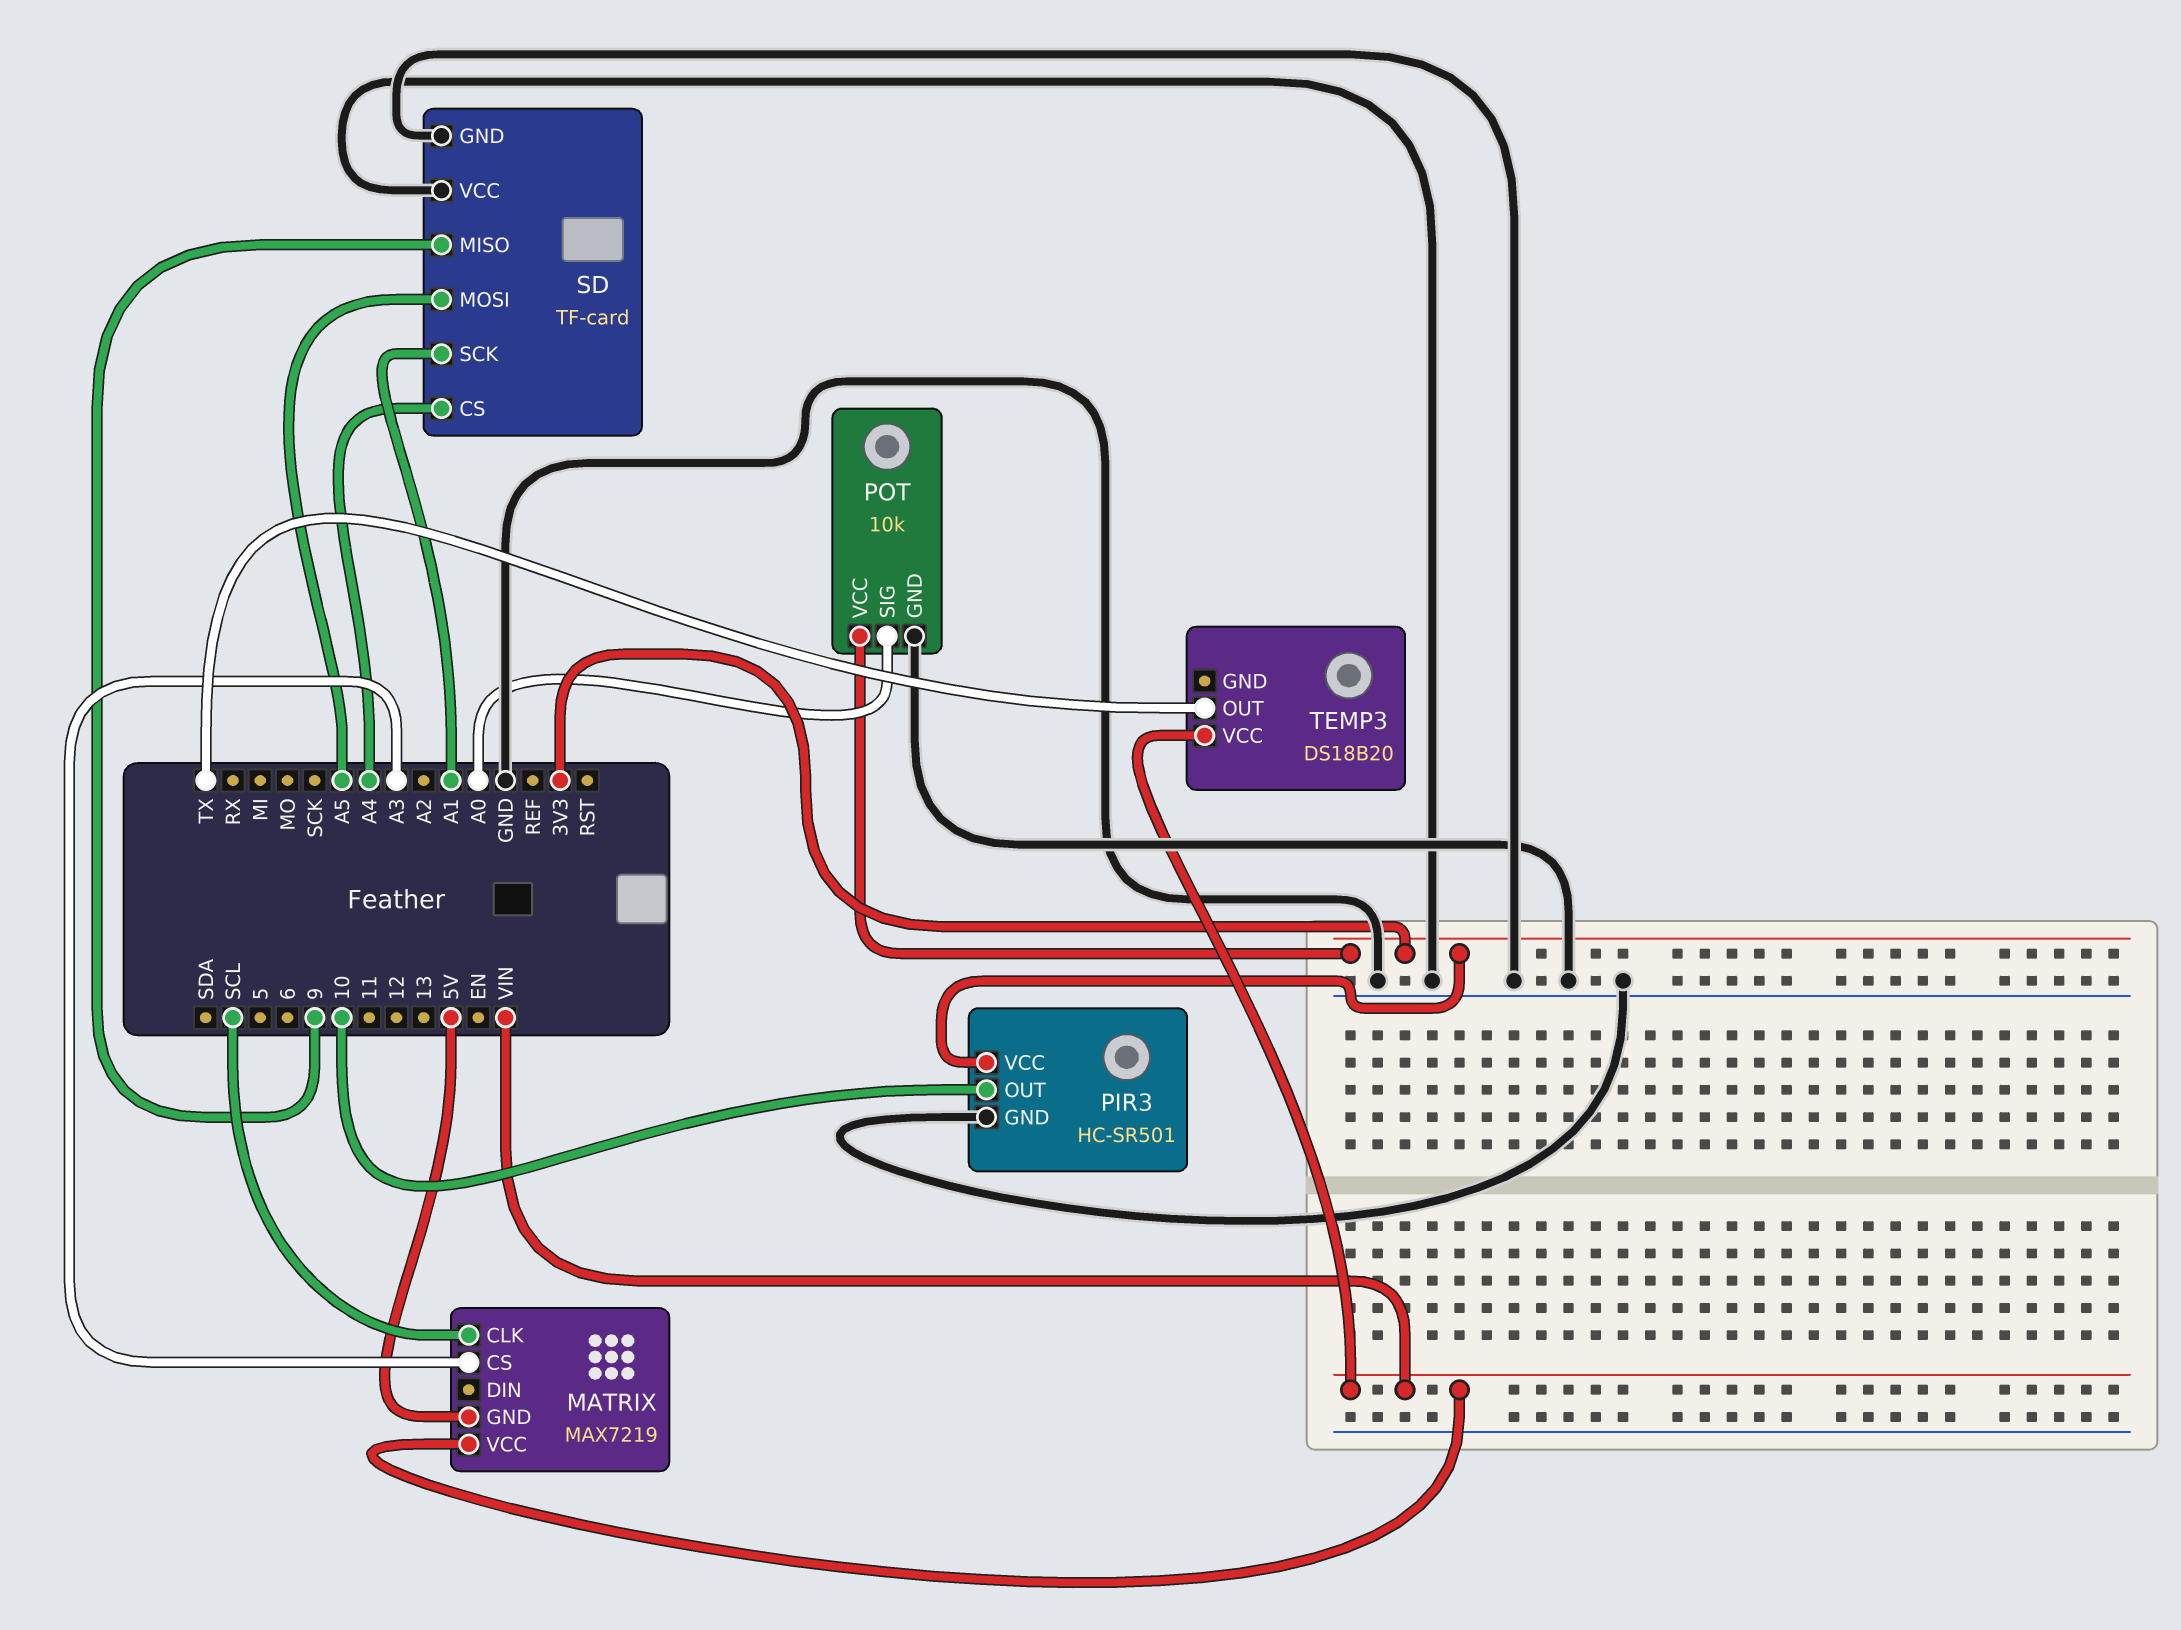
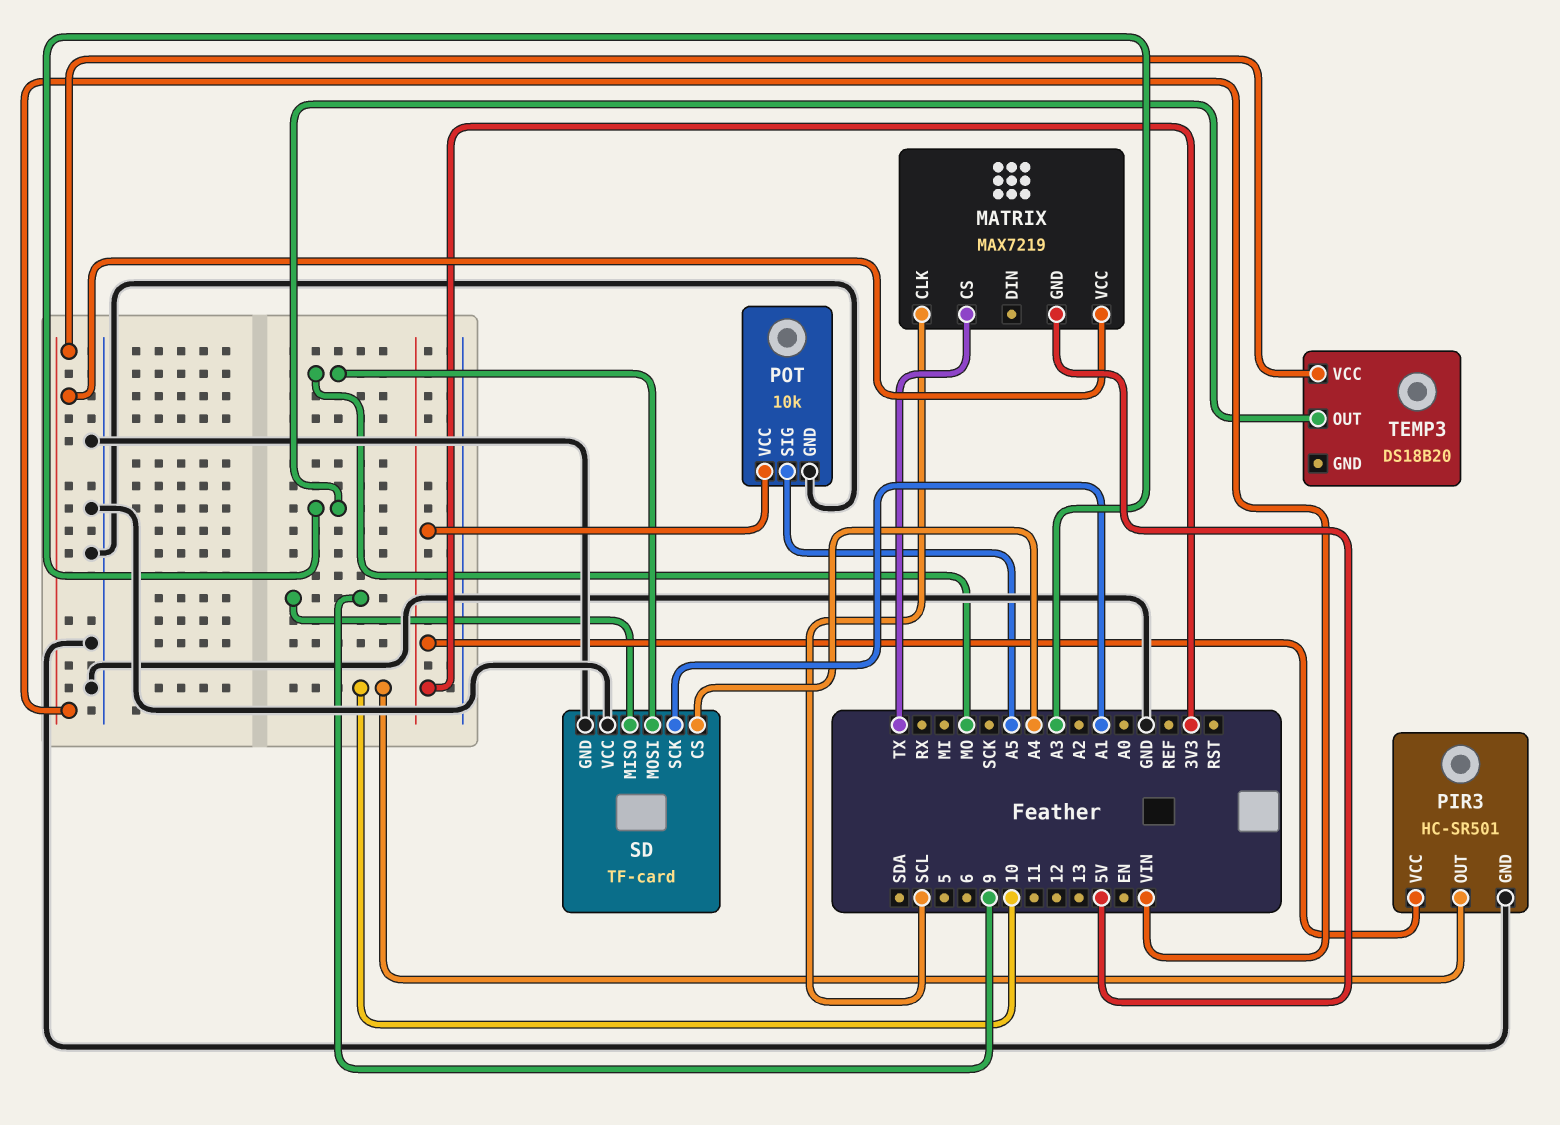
MATRIX pin CS: A3 -> TX
POT pin SIG: A0 -> A5
SD pin MOSI: A5 -> MO
TEMP3 pin OUT: TX -> A3

